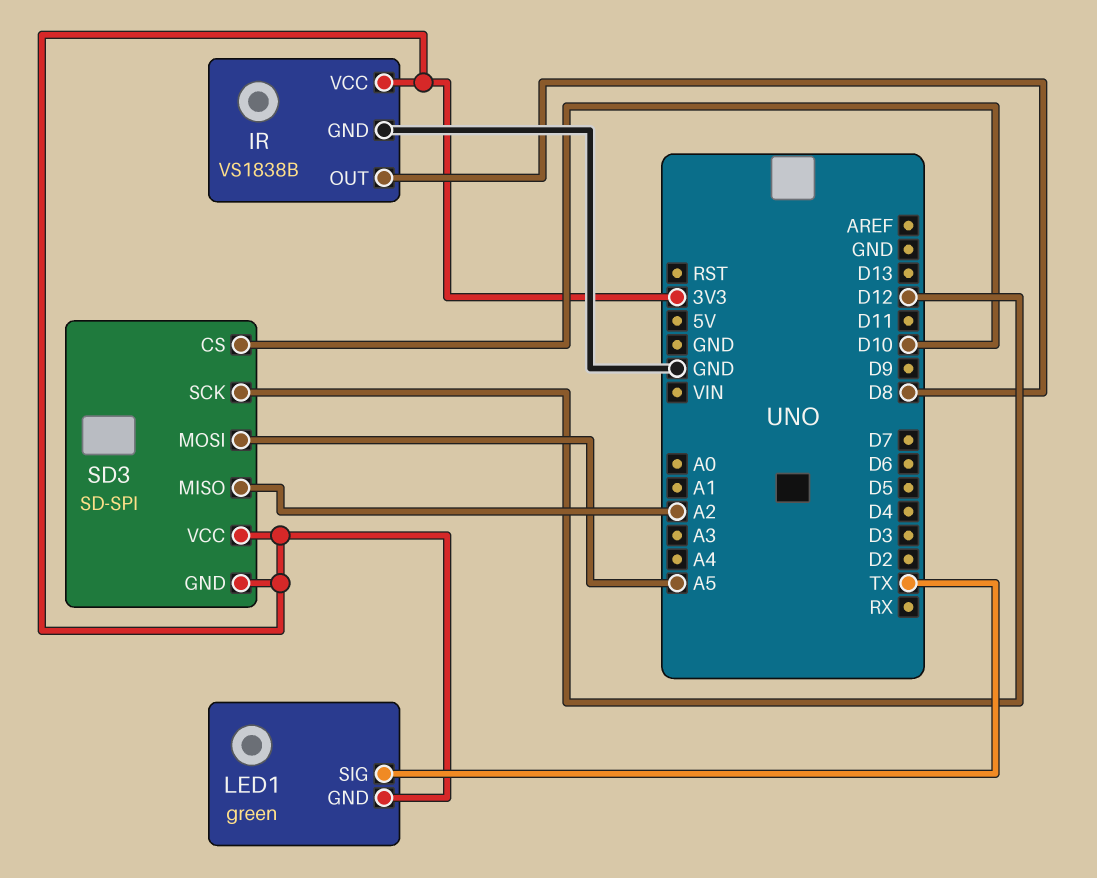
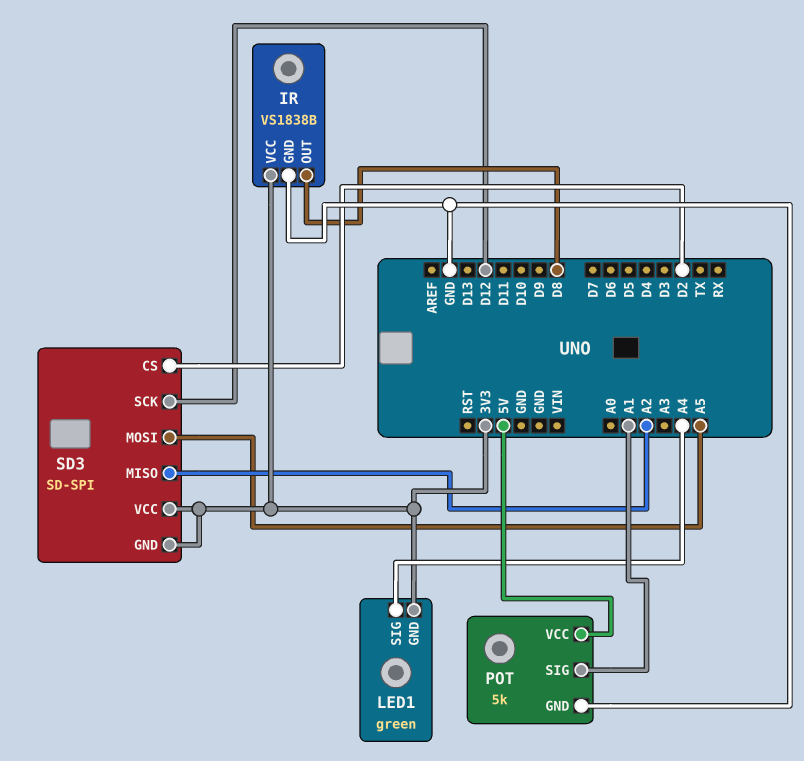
LED1 pin SIG: TX -> A4
POT: none -> 5k
POT pin GND: none -> GND
POT pin SIG: none -> A1
POT pin VCC: none -> 5V
SD3 pin CS: D10 -> D2

